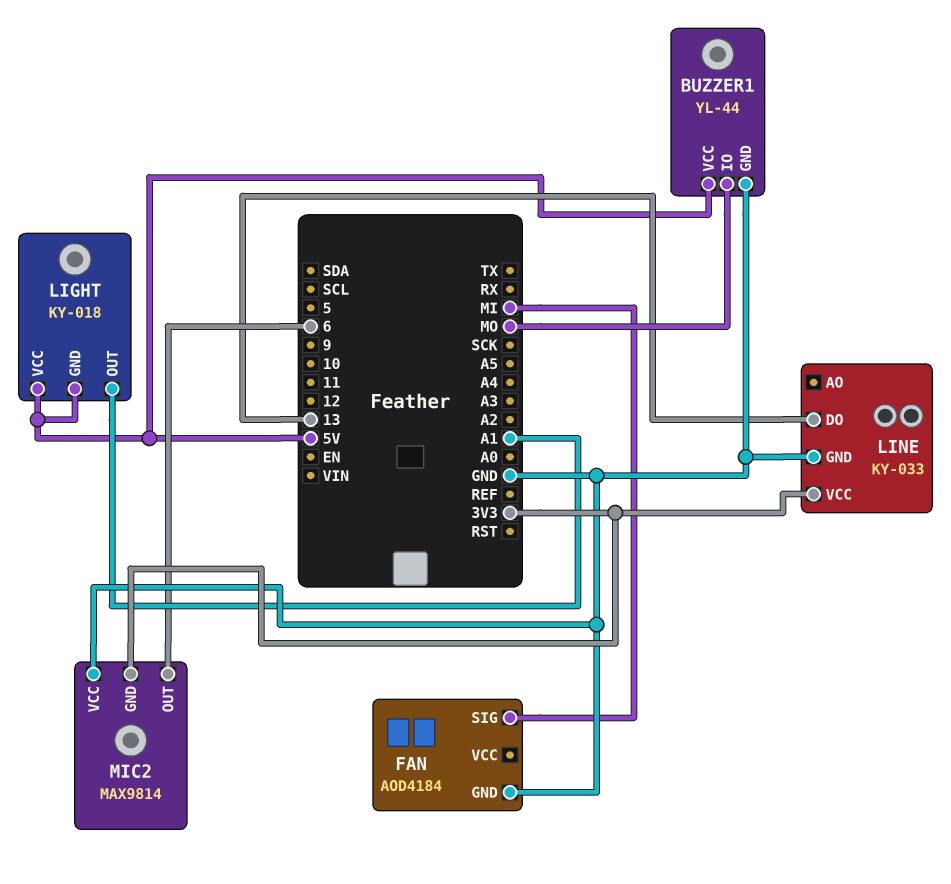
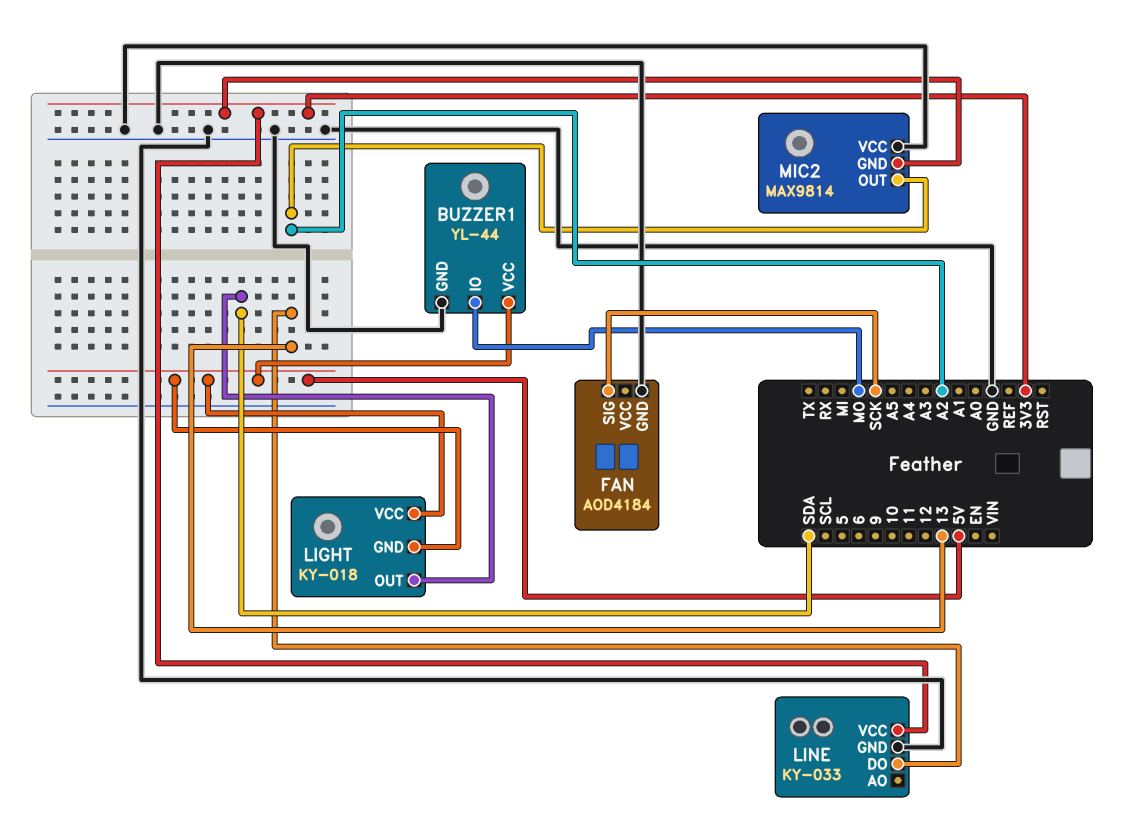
FAN pin SIG: MI -> SCK
LIGHT pin OUT: A1 -> SDA
MIC2 pin OUT: 6 -> A2

